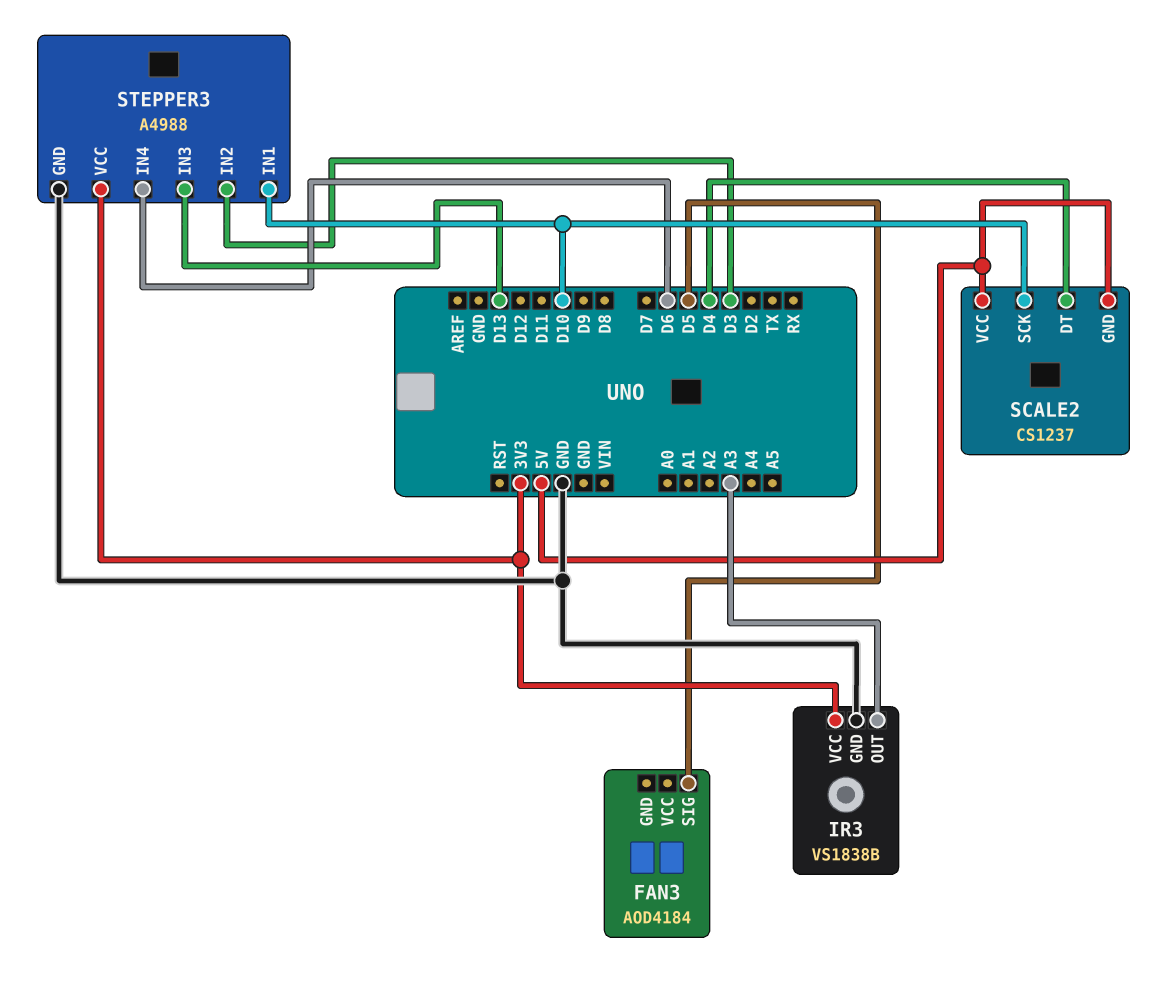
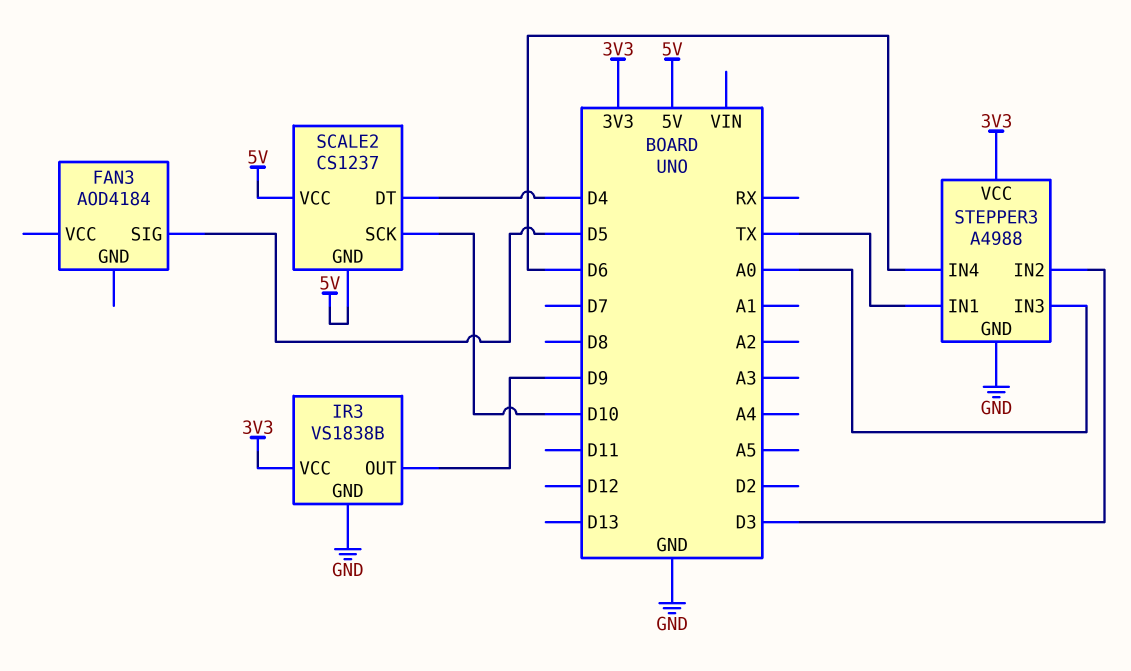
IR3 pin OUT: A3 -> D9
STEPPER3 pin IN1: D10 -> TX
STEPPER3 pin IN3: D13 -> A0

